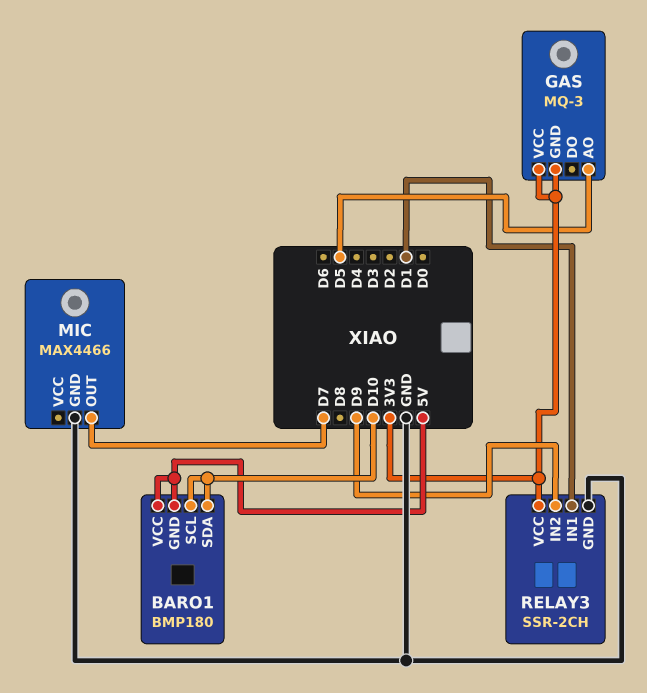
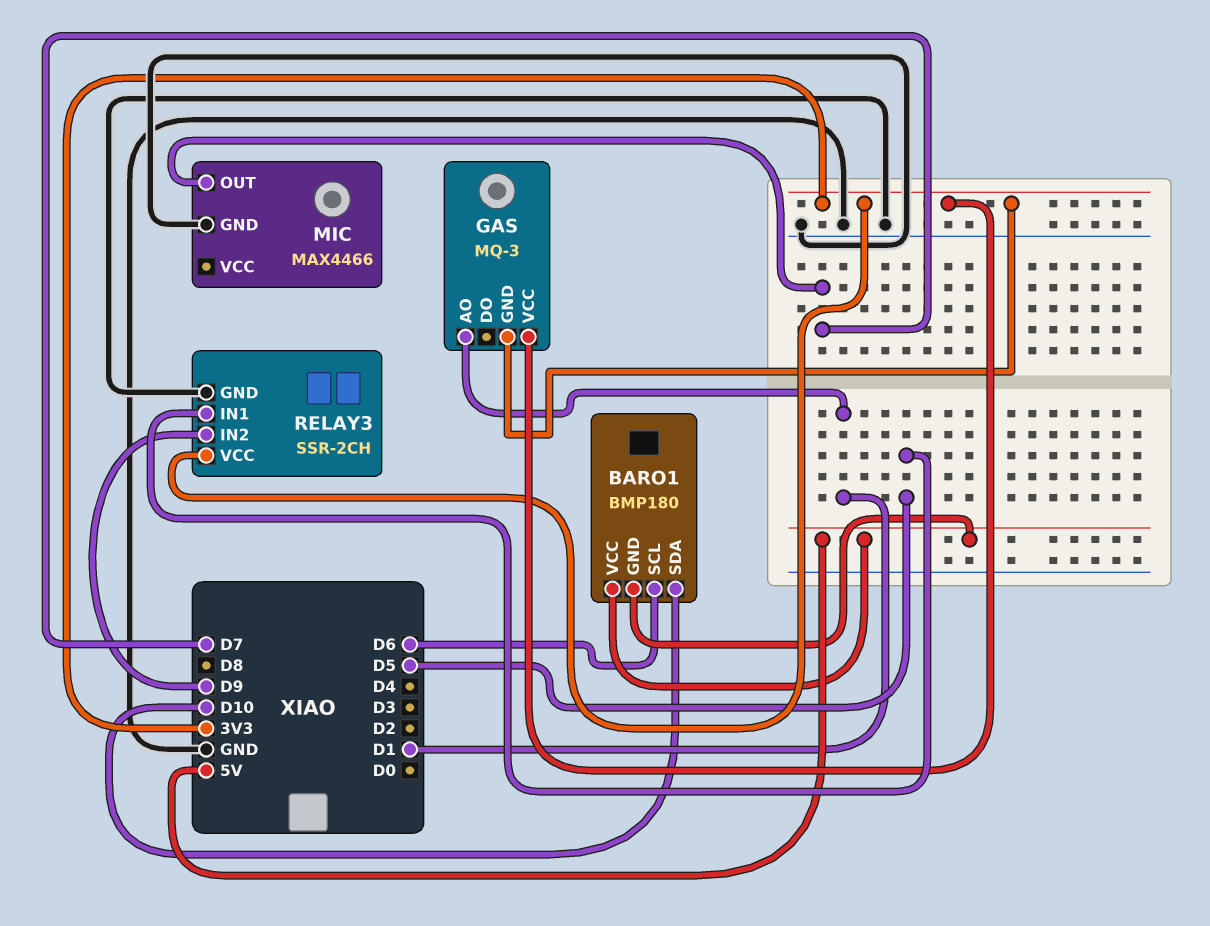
BARO1 pin SCL: D10 -> D6
GAS pin AO: D5 -> D1
RELAY3 pin IN1: D1 -> D5

